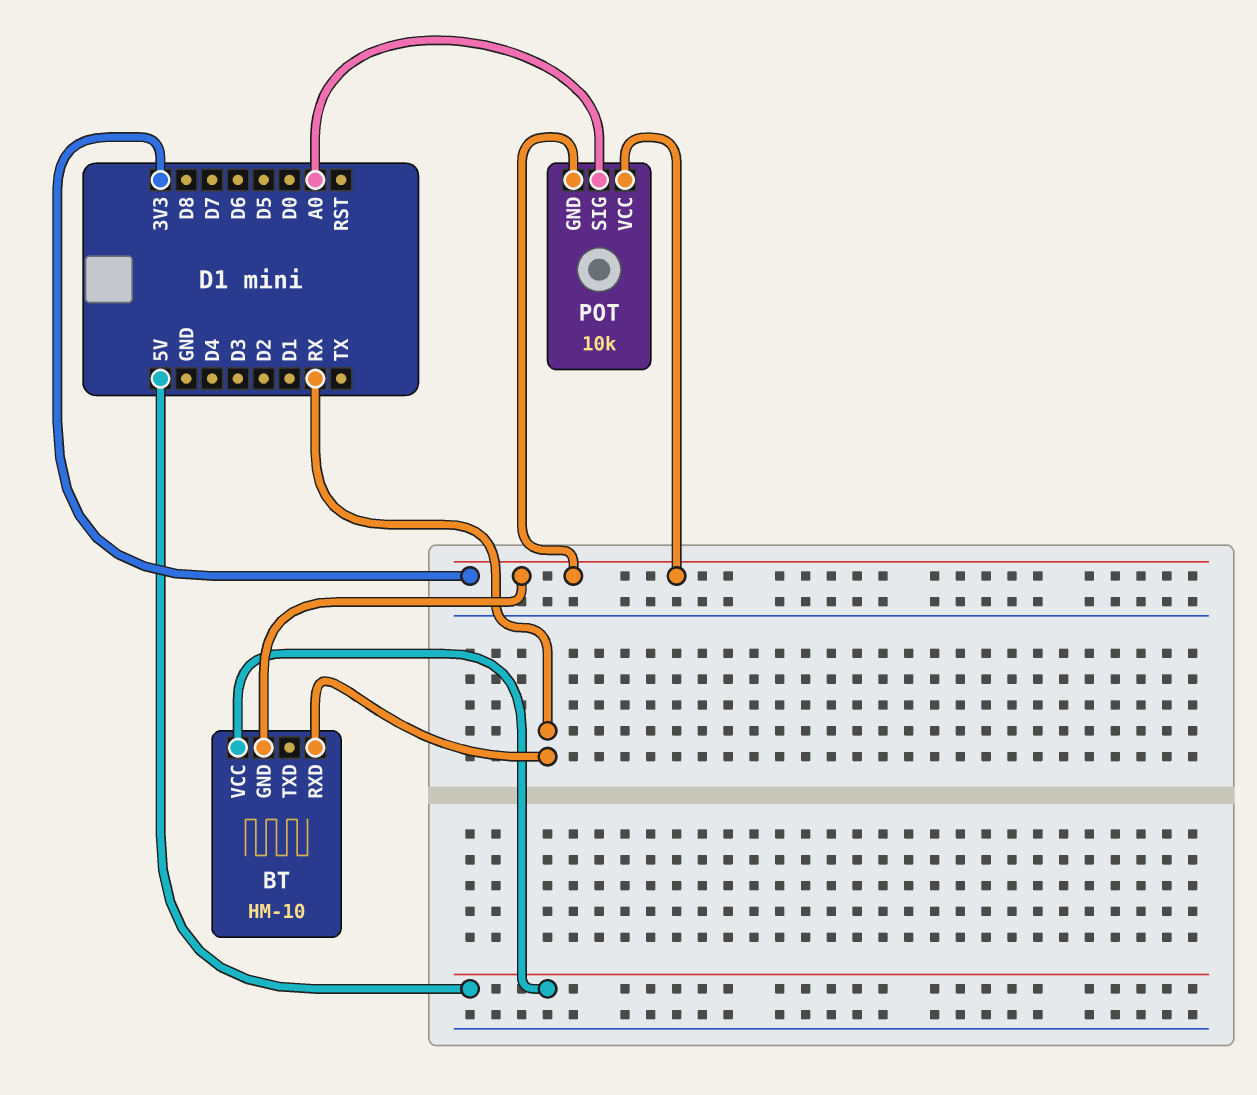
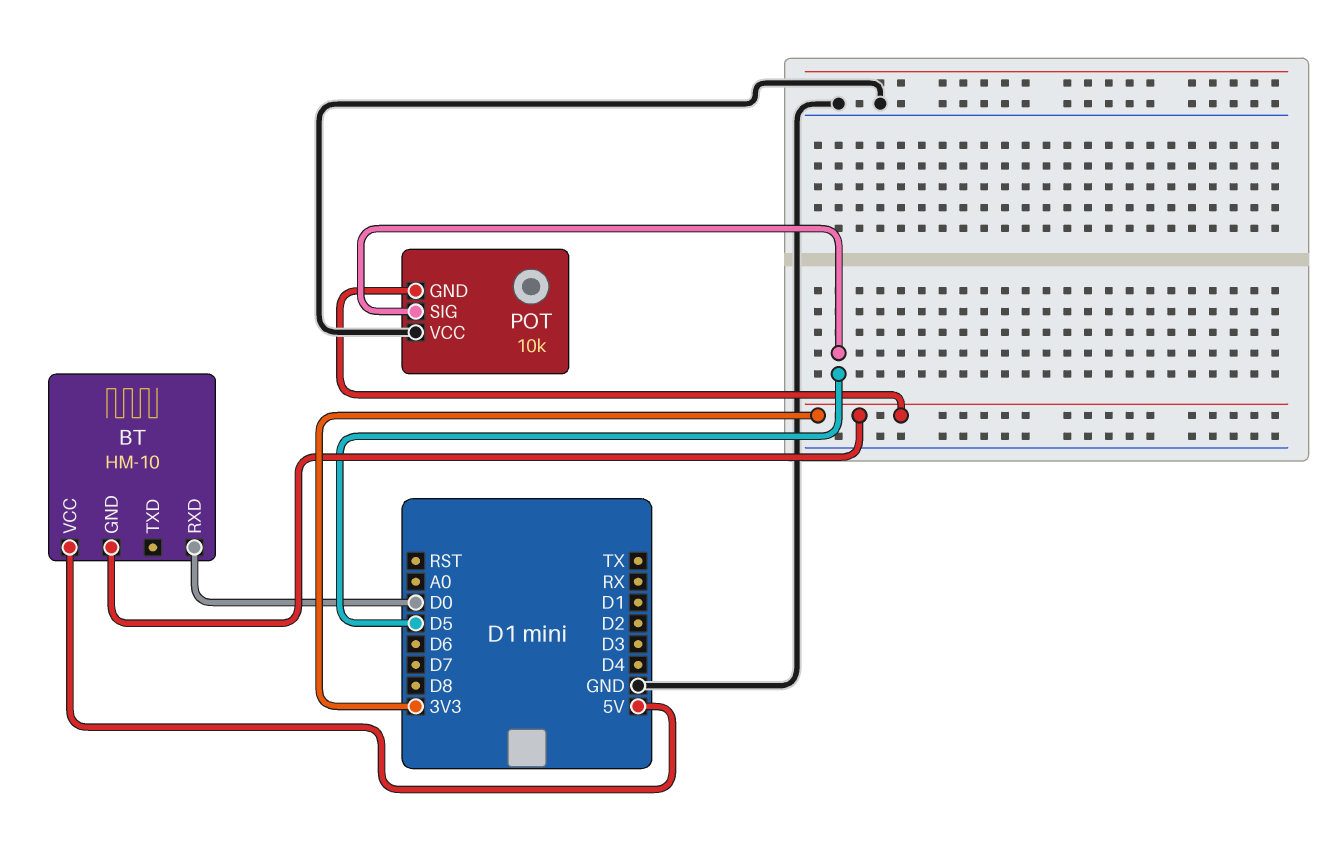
BT pin RXD: RX -> D0
POT pin SIG: A0 -> D5
POT pin VCC: 3V3 -> GND

